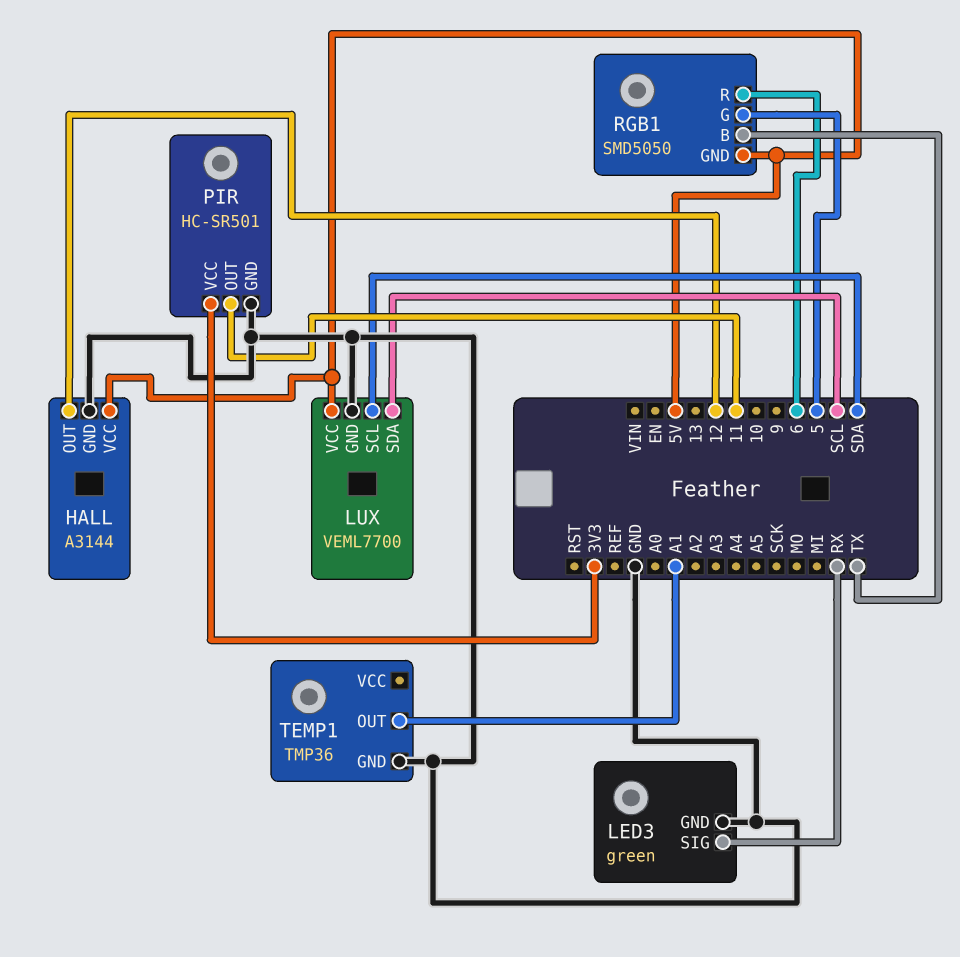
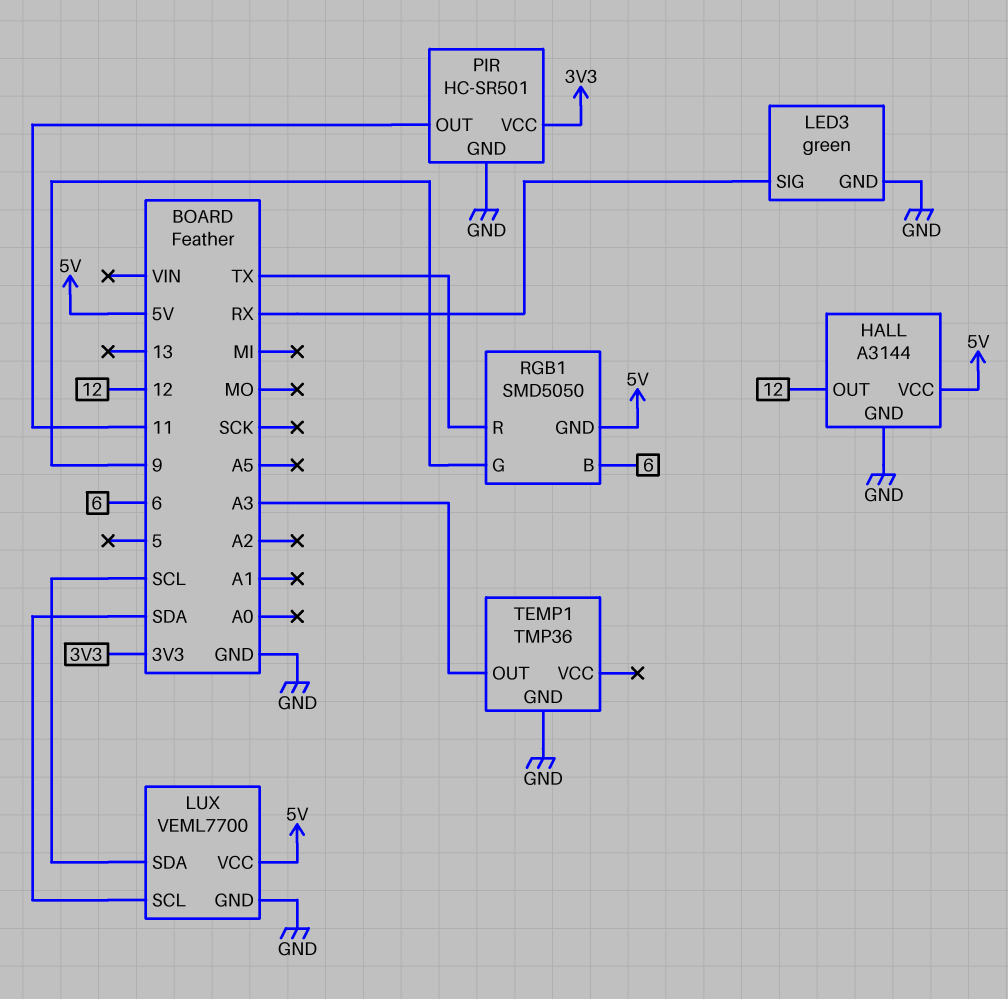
RGB1 pin B: TX -> 6
RGB1 pin G: 5 -> 9
RGB1 pin R: 6 -> TX
TEMP1 pin OUT: A1 -> A3

